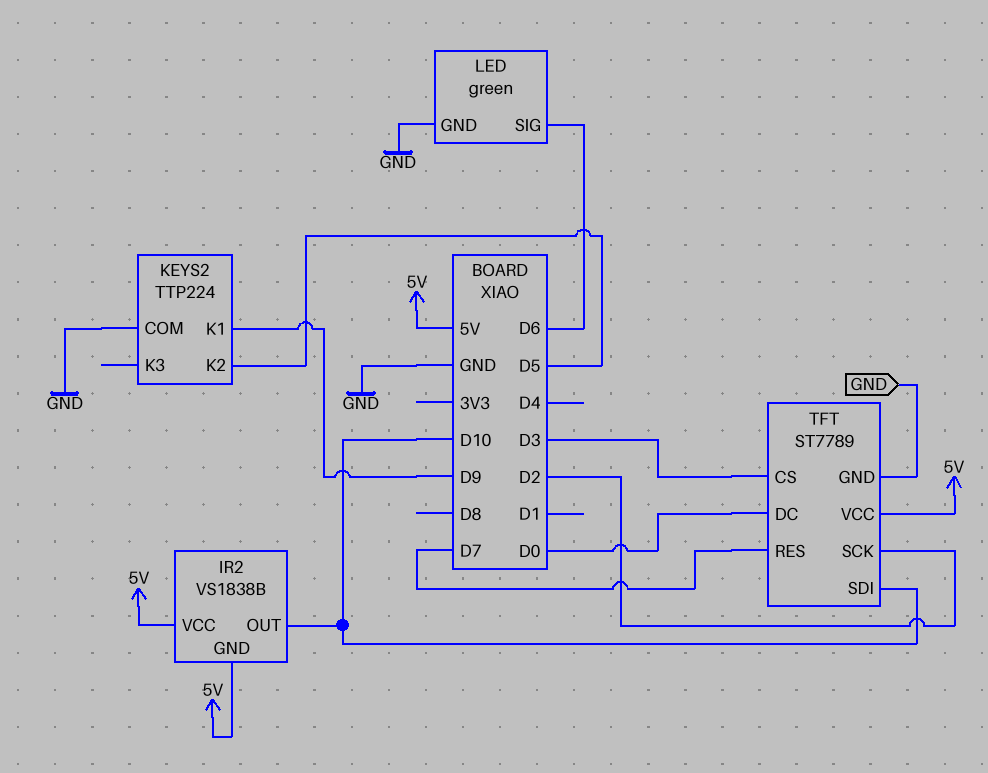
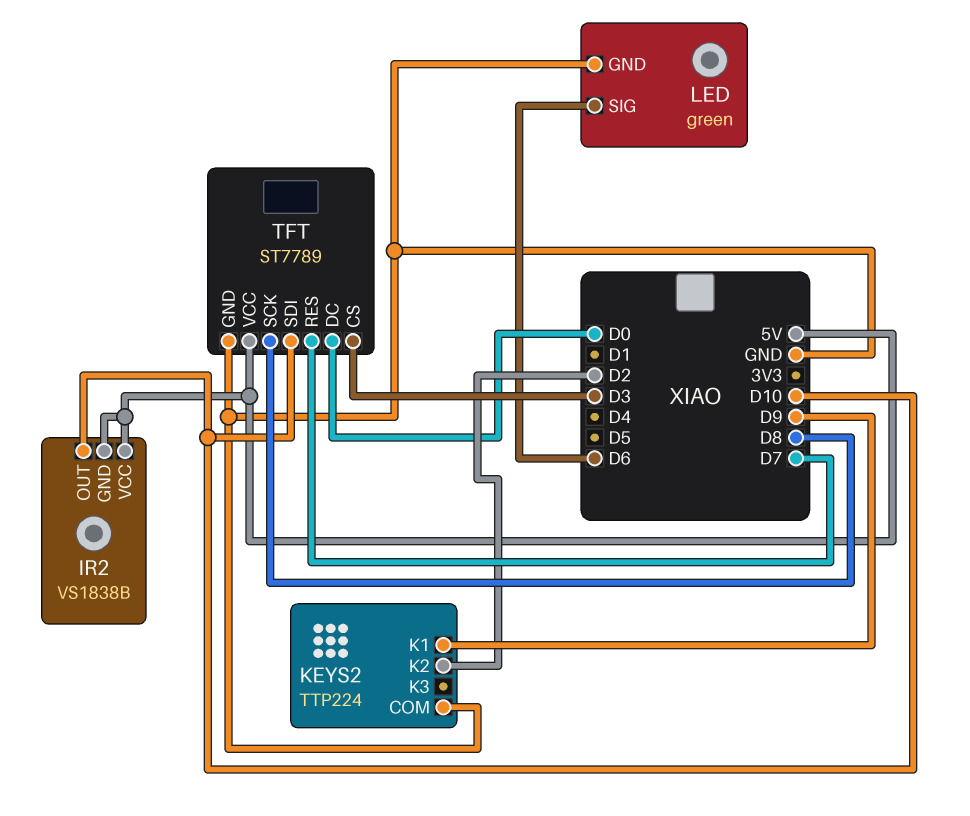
KEYS2 pin K2: D5 -> D2
TFT pin SCK: D2 -> D8

